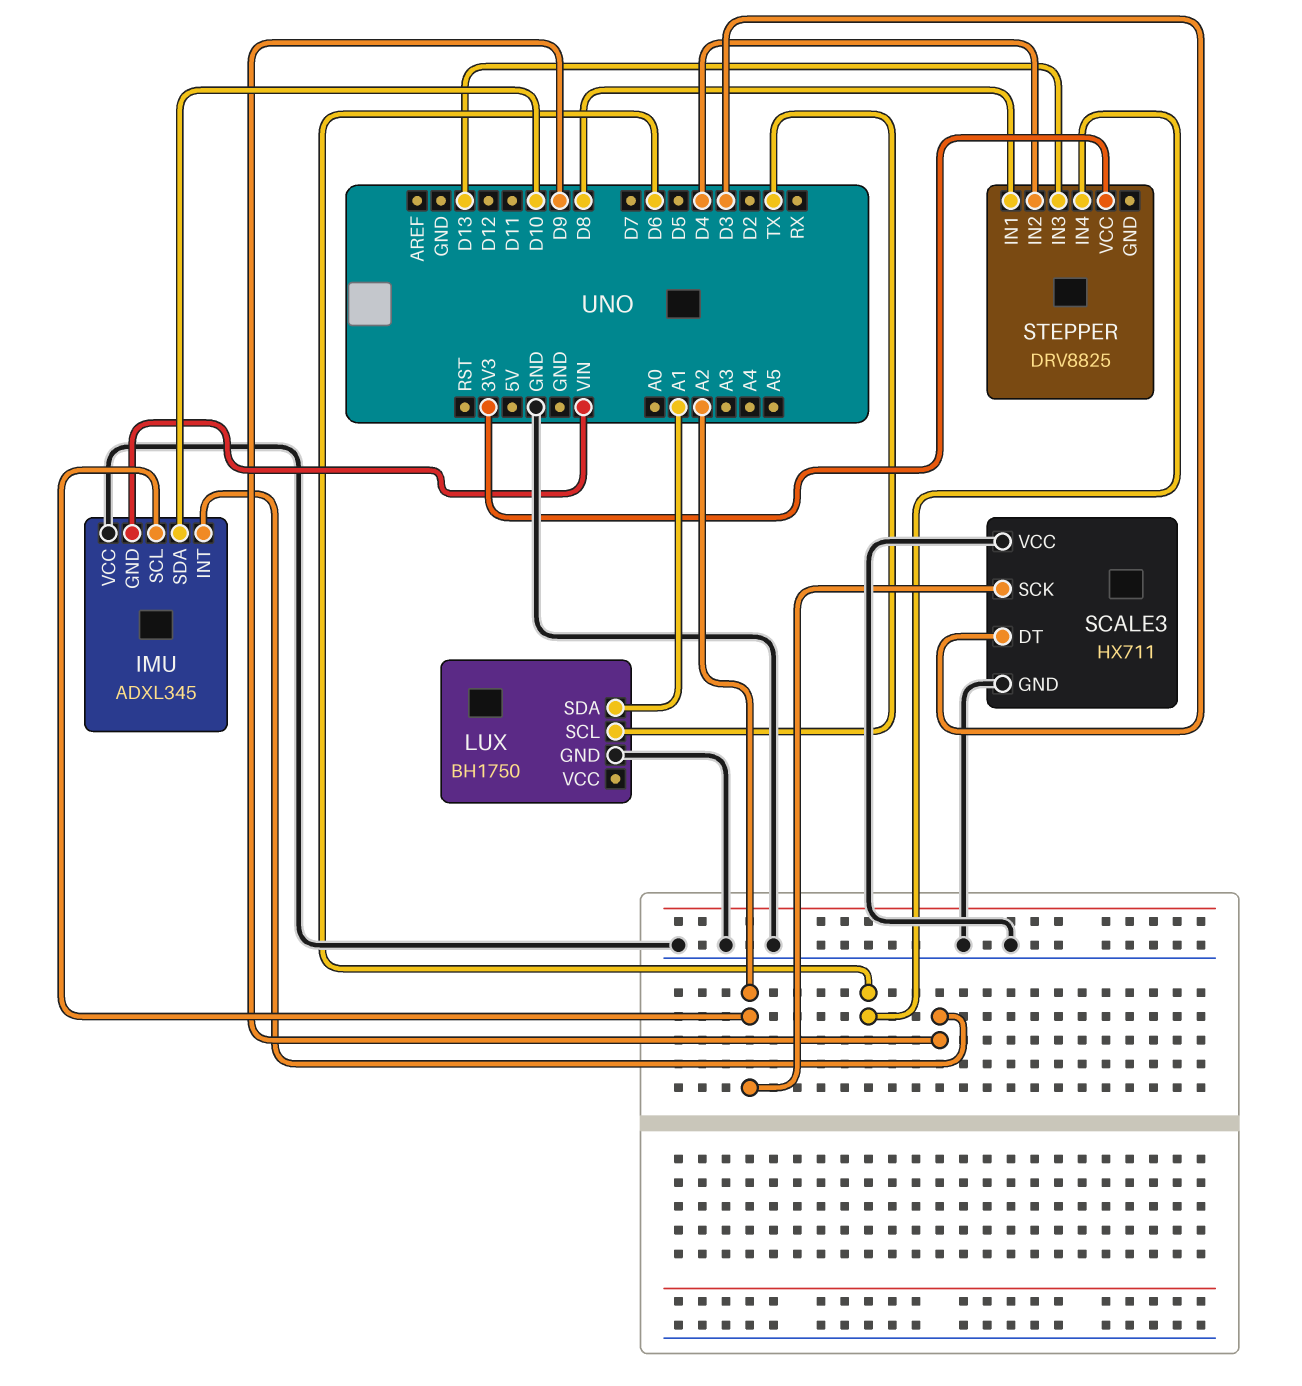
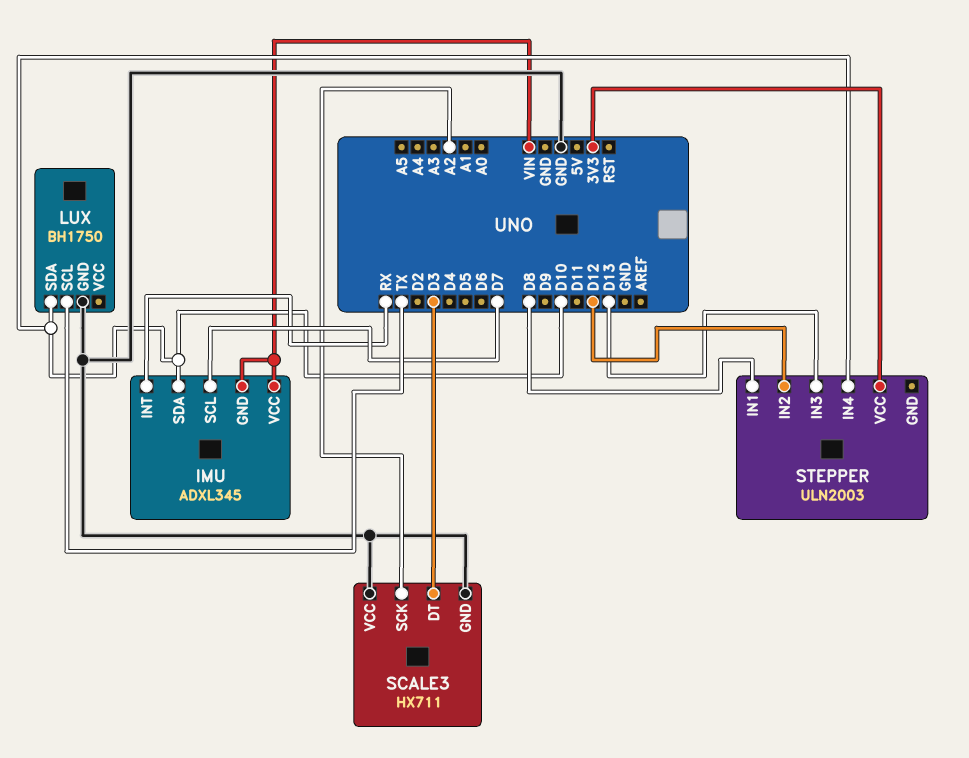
IMU pin INT: D9 -> RX
IMU pin SCL: A2 -> D7
IMU pin VCC: GND -> VIN
LUX pin SDA: A1 -> D10
STEPPER: DRV8825 -> ULN2003
STEPPER pin IN2: D4 -> D12
STEPPER pin IN4: D6 -> D10

